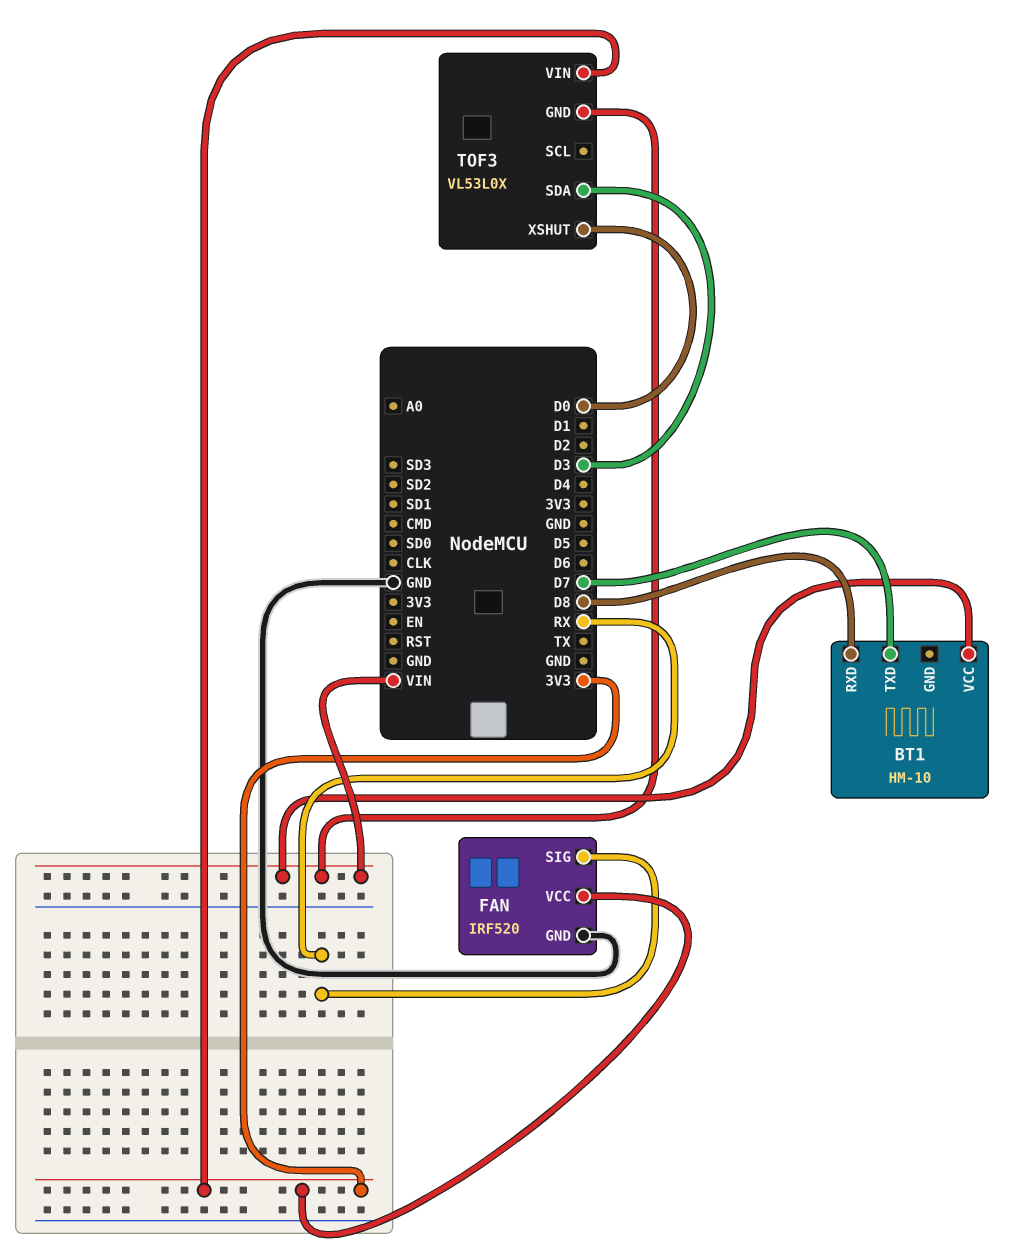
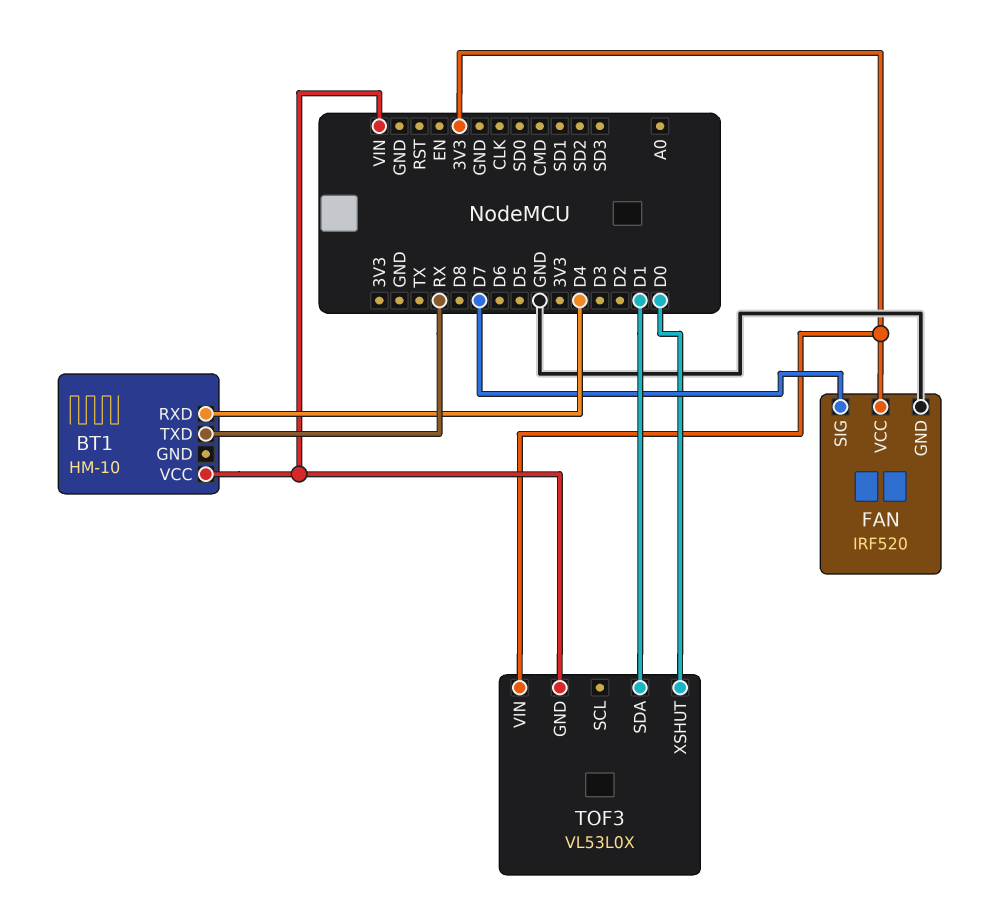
BT1 pin RXD: D8 -> D4
BT1 pin TXD: D7 -> RX
FAN pin SIG: RX -> D7
TOF3 pin SDA: D3 -> D1

